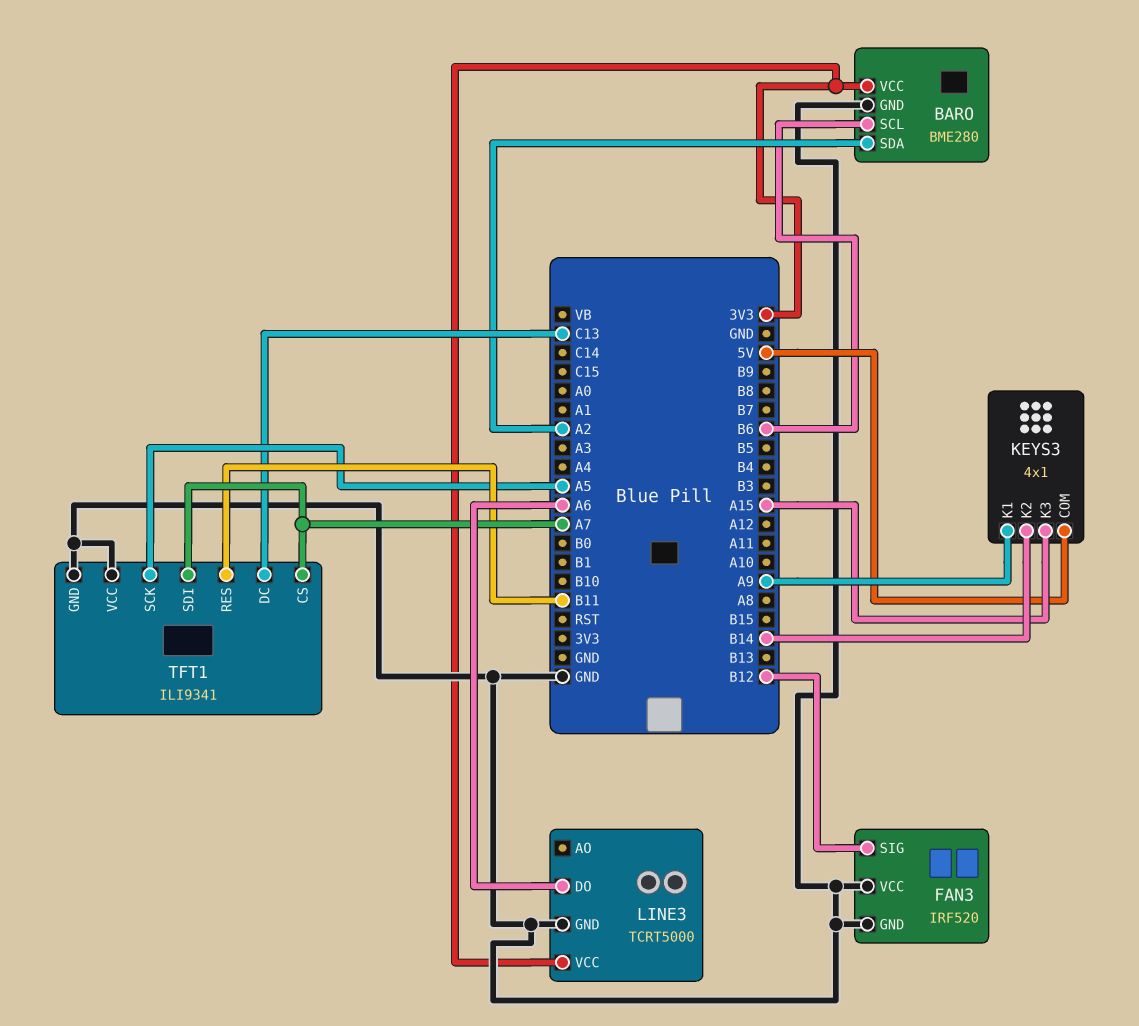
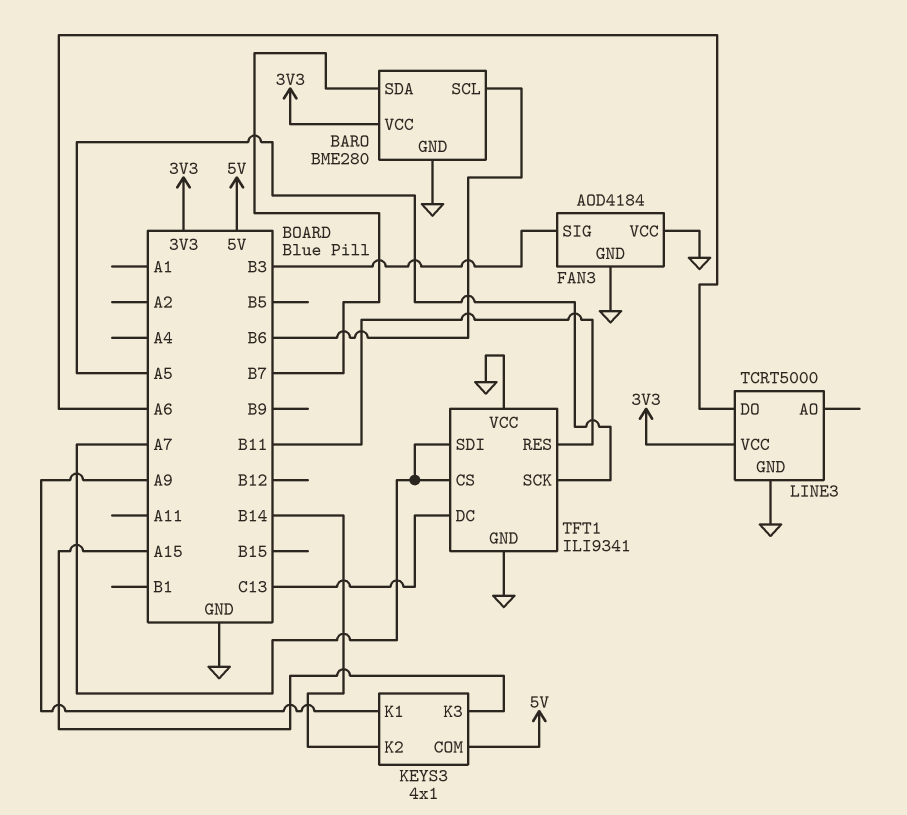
BARO pin SDA: A2 -> B7
FAN3: IRF520 -> AOD4184
FAN3 pin SIG: B12 -> B3

